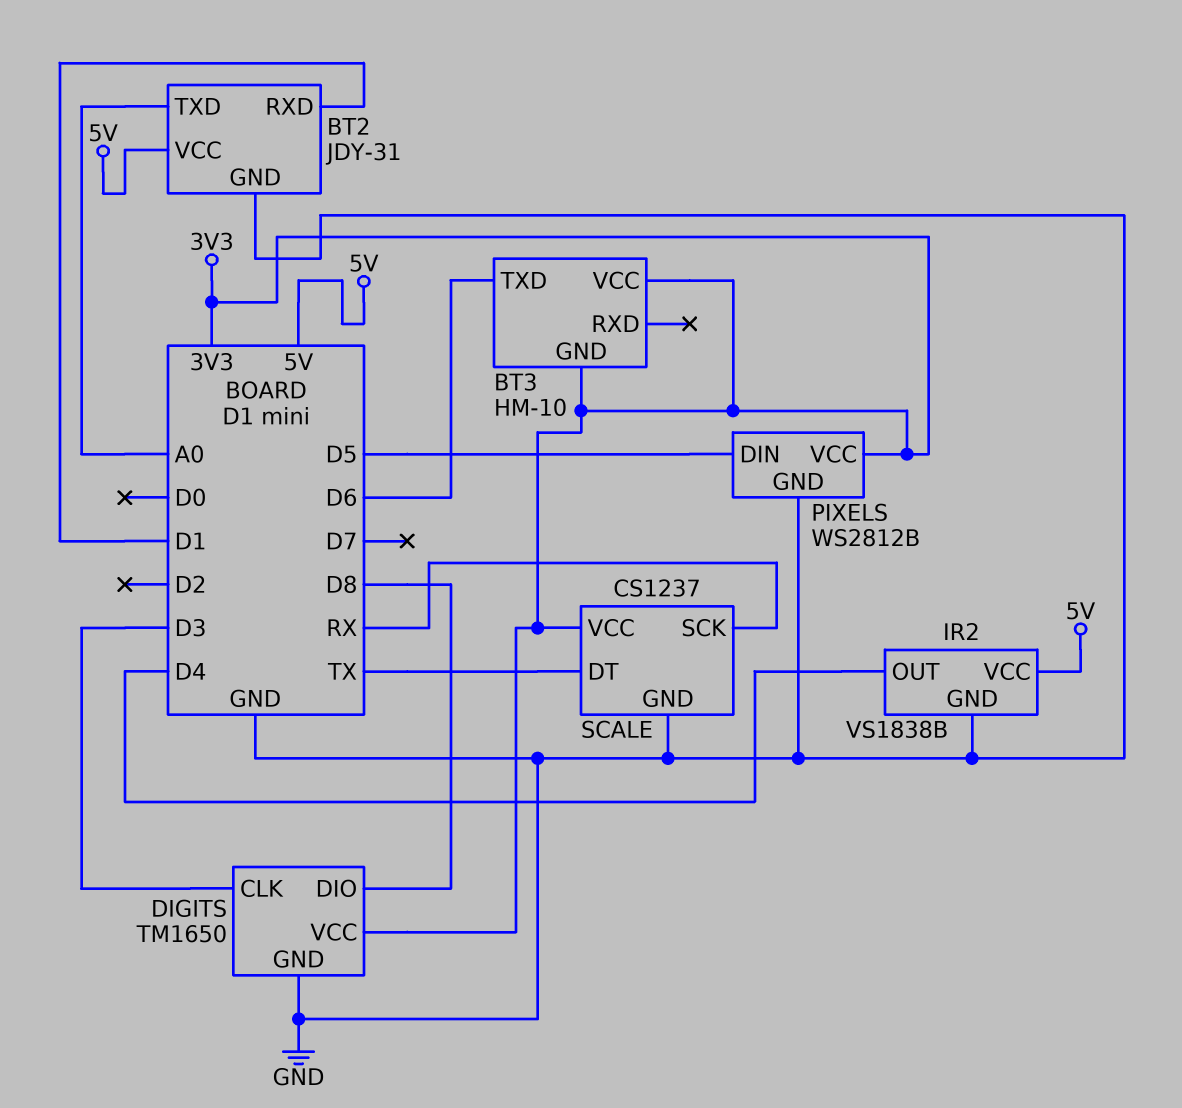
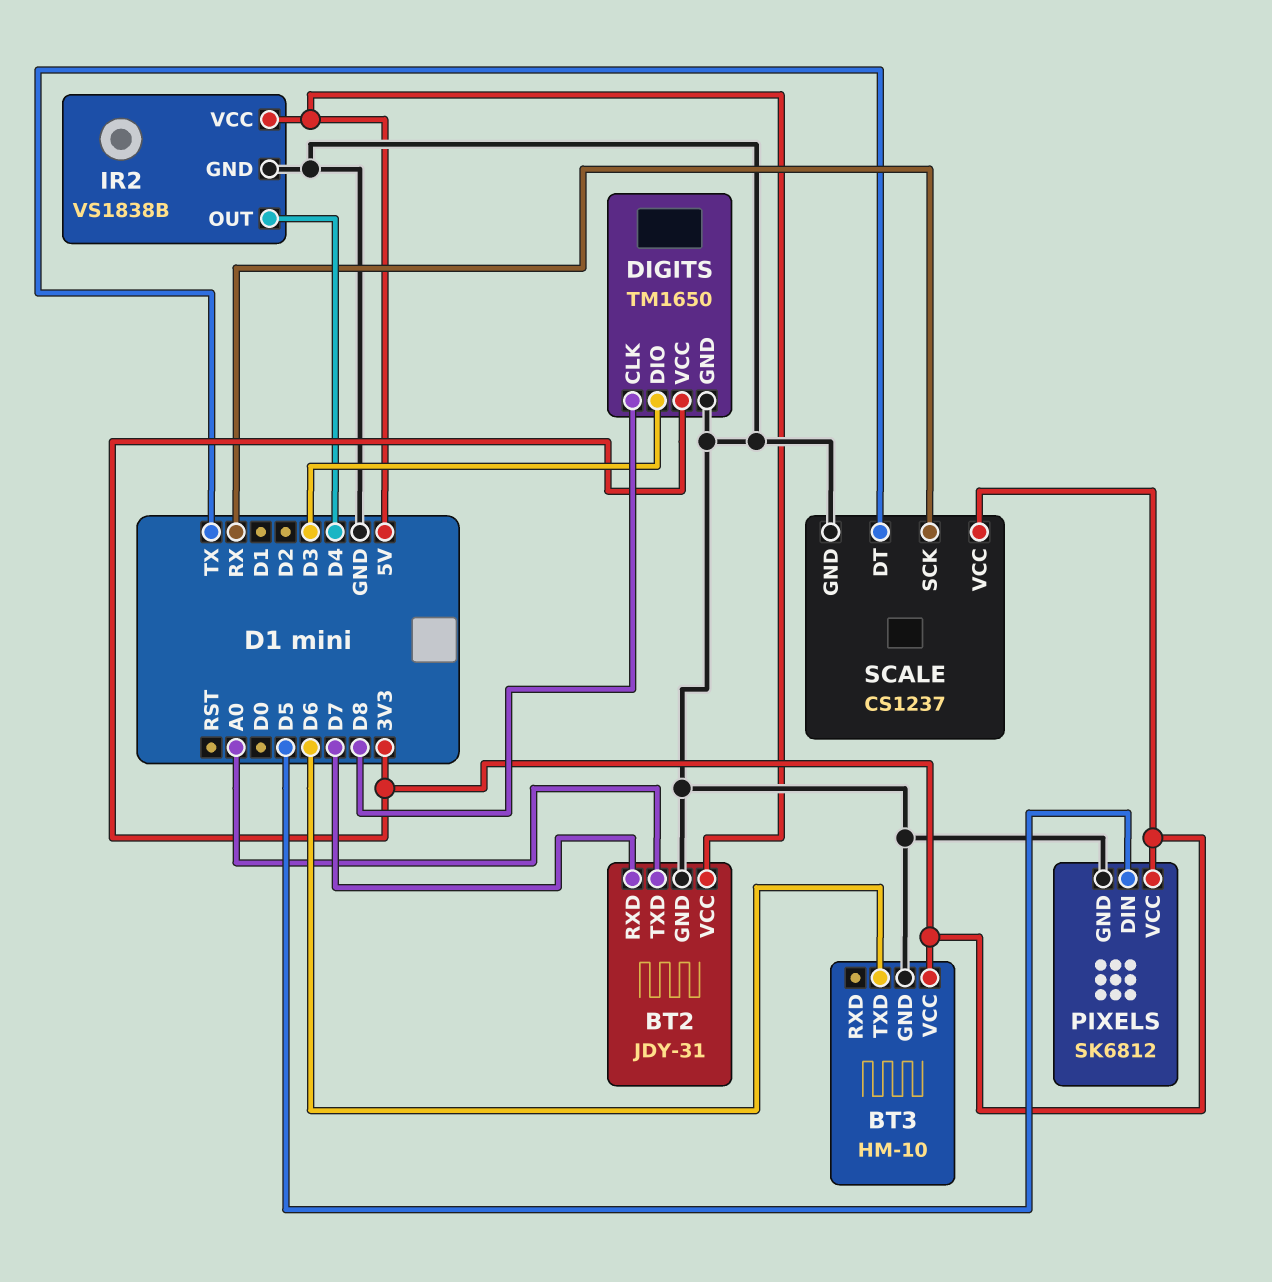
BT2 pin RXD: D1 -> D7
BT3 pin GND: 3V3 -> GND
DIGITS pin CLK: D3 -> D8
DIGITS pin DIO: D8 -> D3
PIXELS: WS2812B -> SK6812

